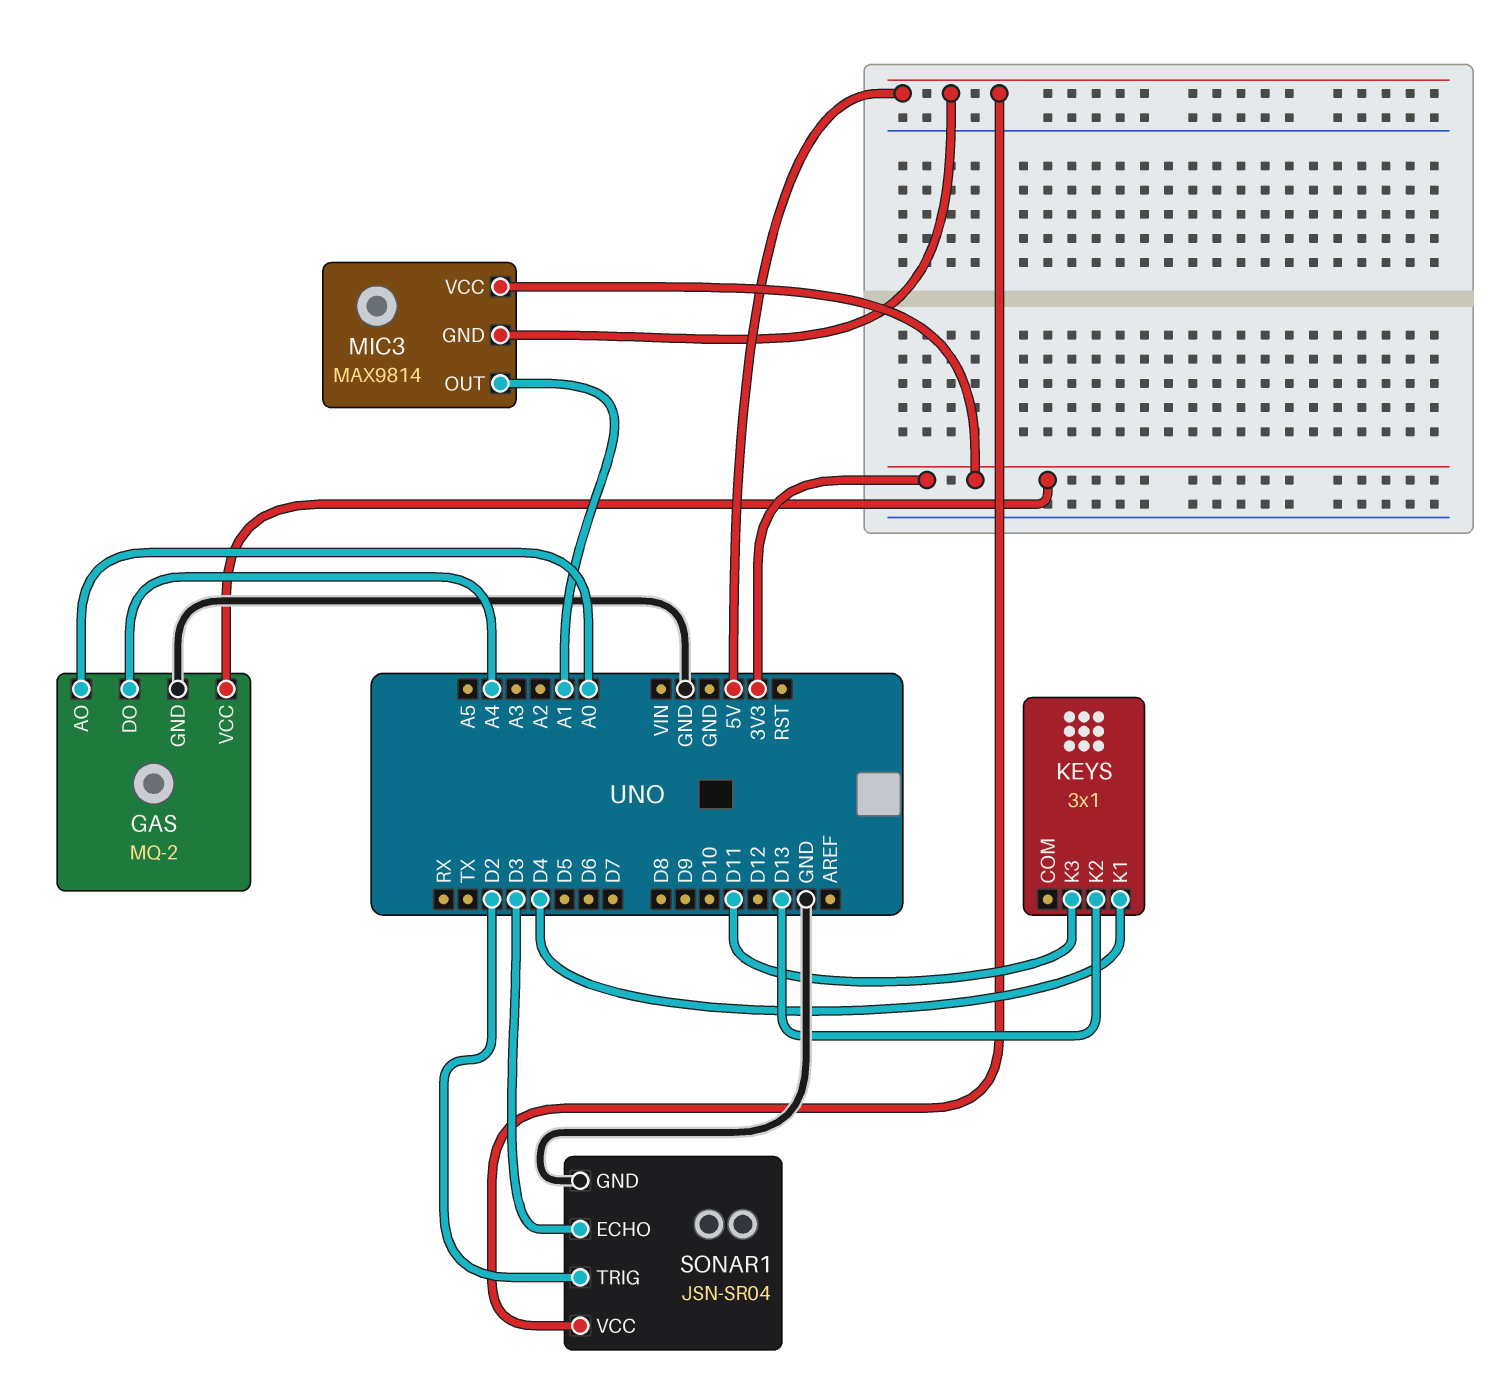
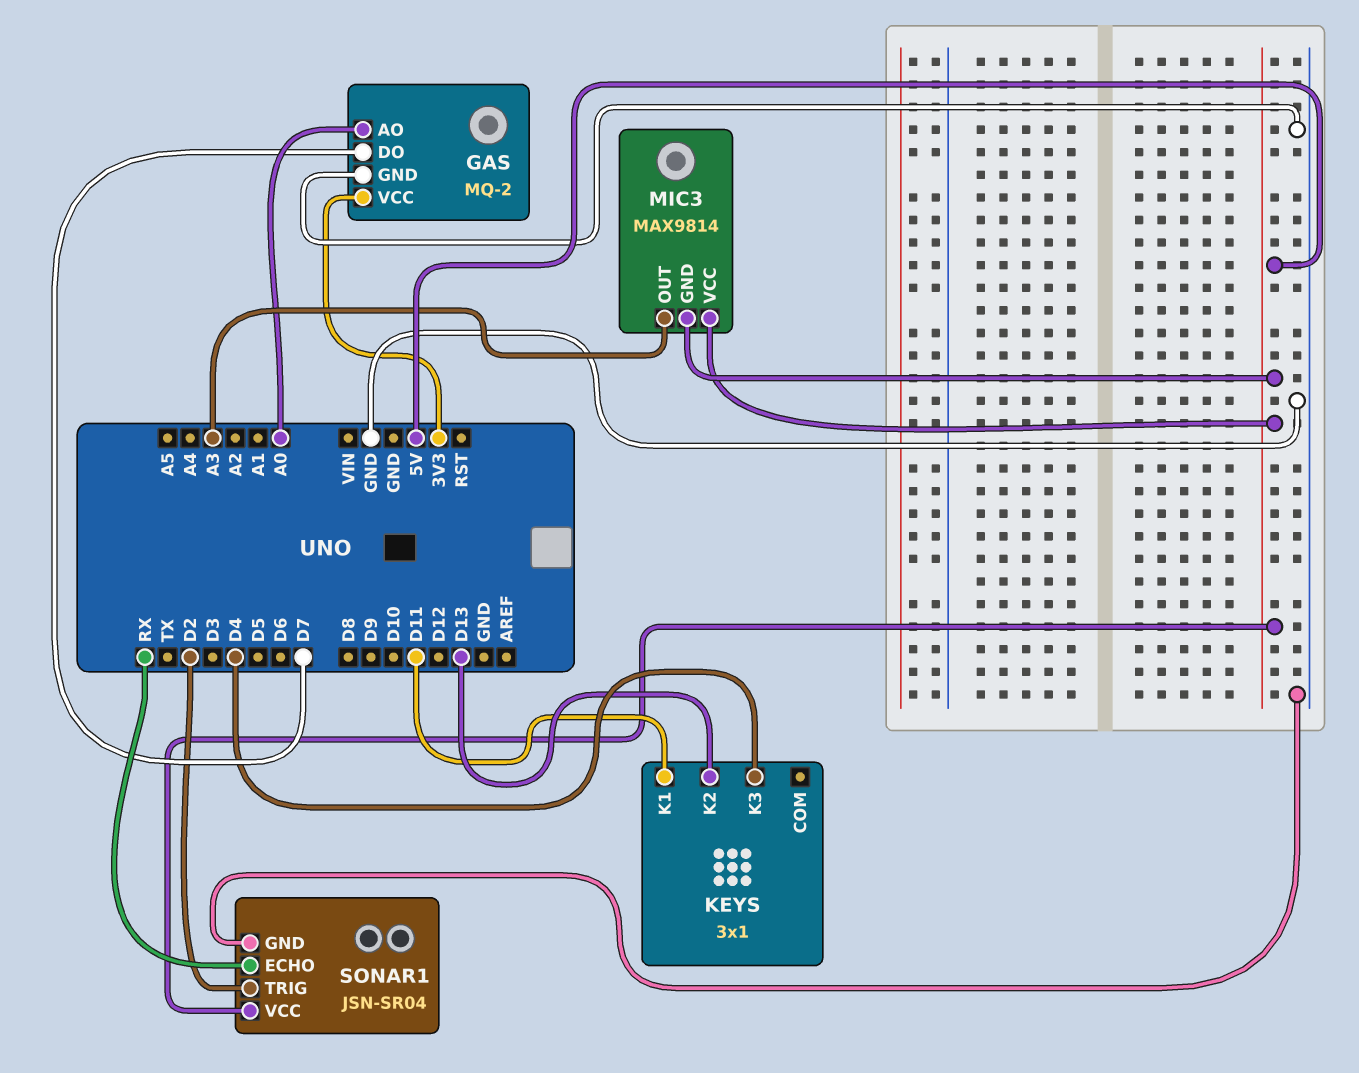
GAS pin DO: A4 -> D7
KEYS pin K1: D4 -> D11
KEYS pin K3: D11 -> D4
MIC3 pin OUT: A1 -> A3
MIC3 pin VCC: 3V3 -> 5V
SONAR1 pin ECHO: D3 -> RX

